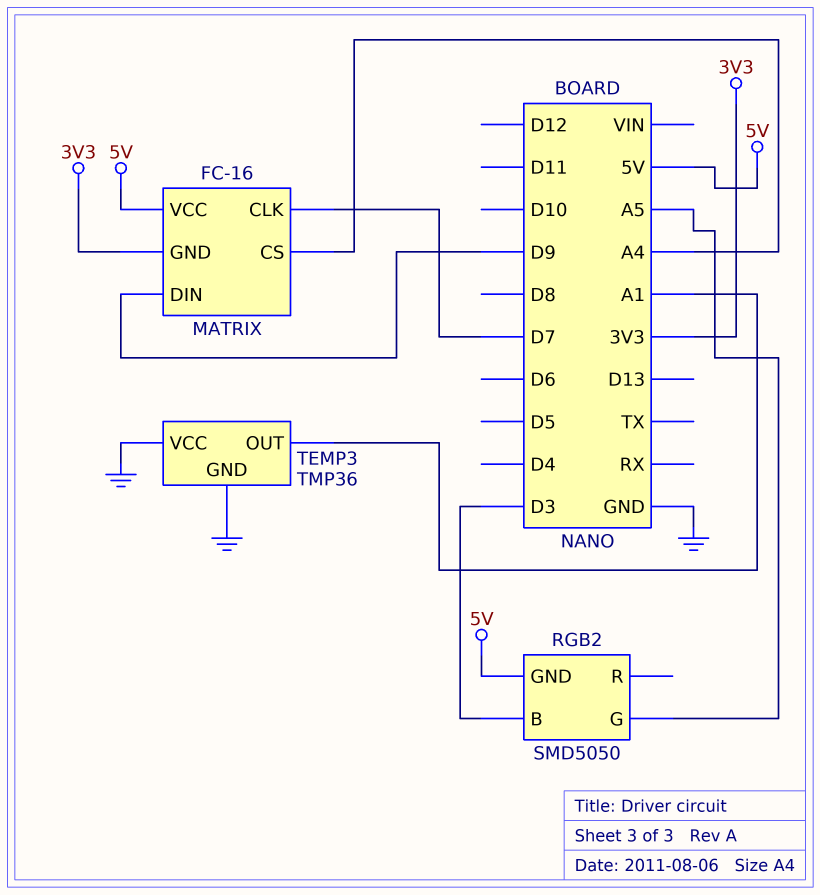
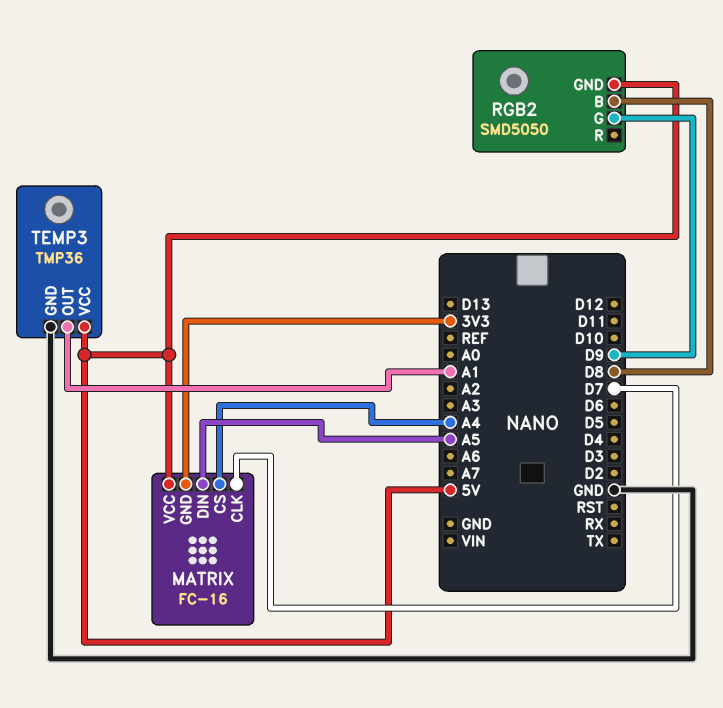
MATRIX pin DIN: D9 -> A5
RGB2 pin B: D3 -> D8
RGB2 pin G: A5 -> D9
TEMP3 pin VCC: GND -> 5V

